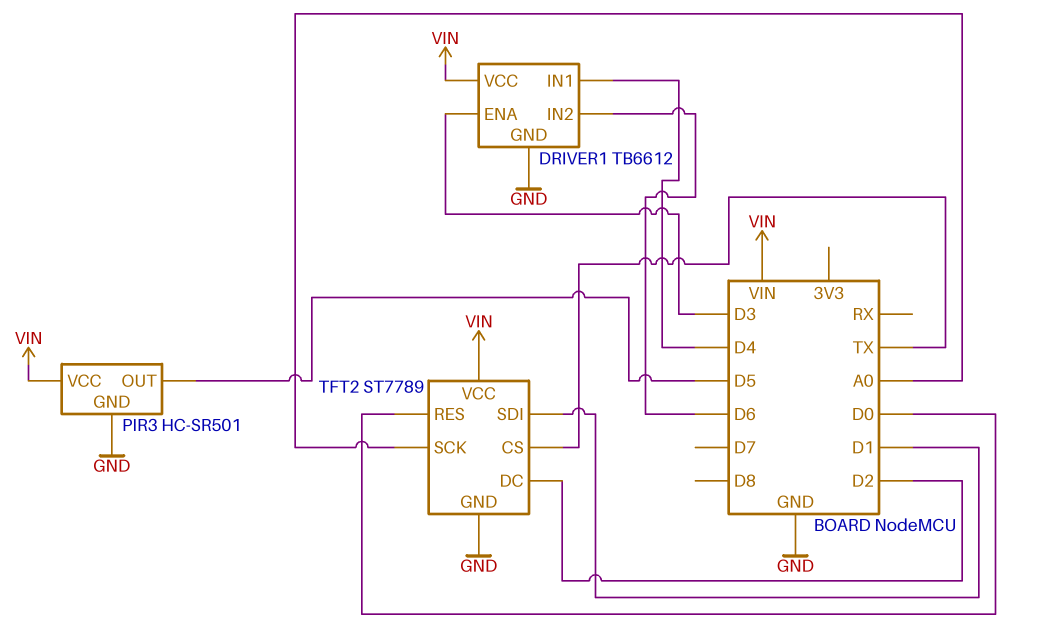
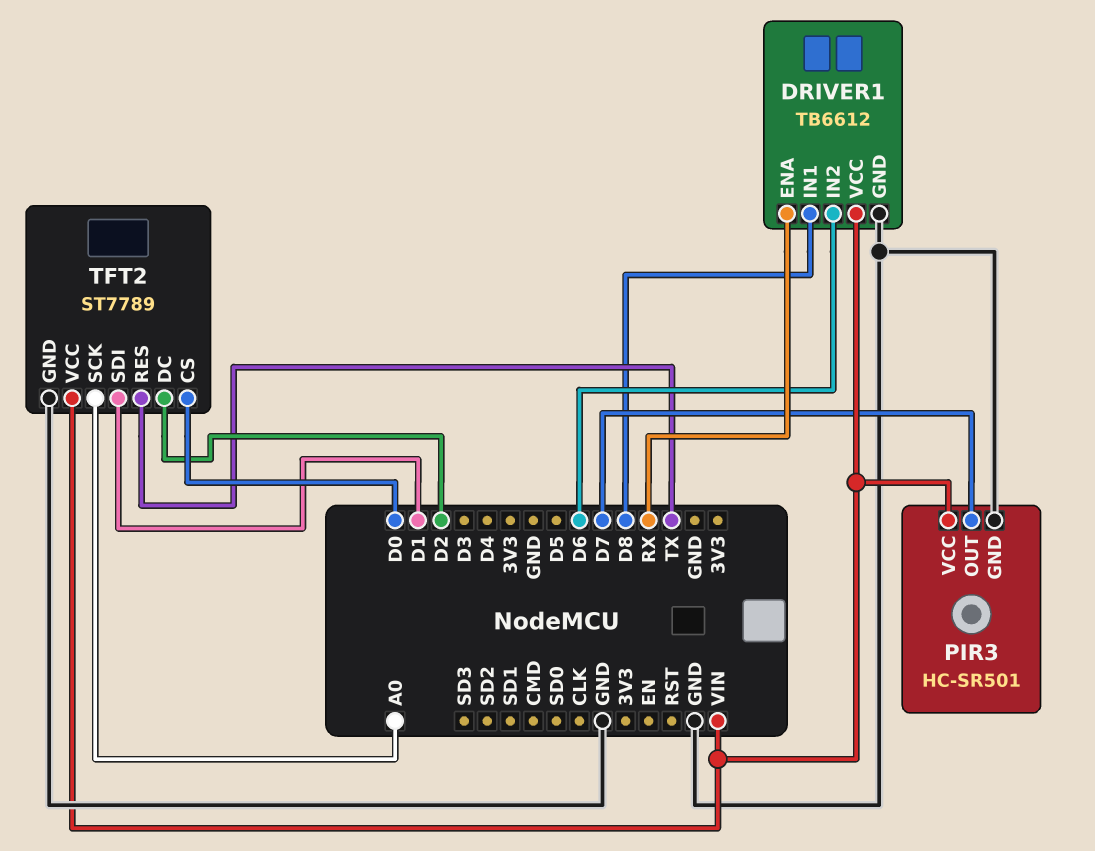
DRIVER1 pin ENA: D3 -> RX
DRIVER1 pin IN1: D4 -> D8
PIR3 pin OUT: D5 -> D7
TFT2 pin CS: TX -> D0
TFT2 pin RES: D0 -> TX

